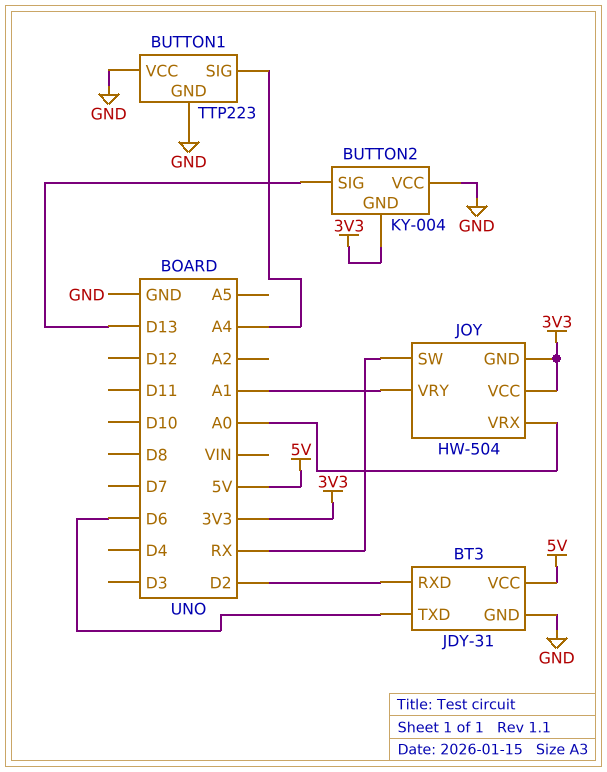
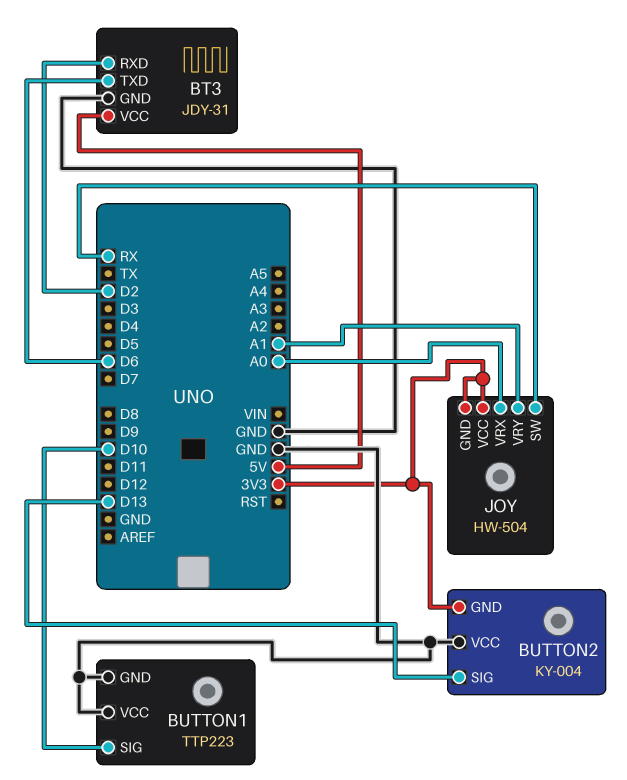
BUTTON1 pin SIG: A4 -> D10

